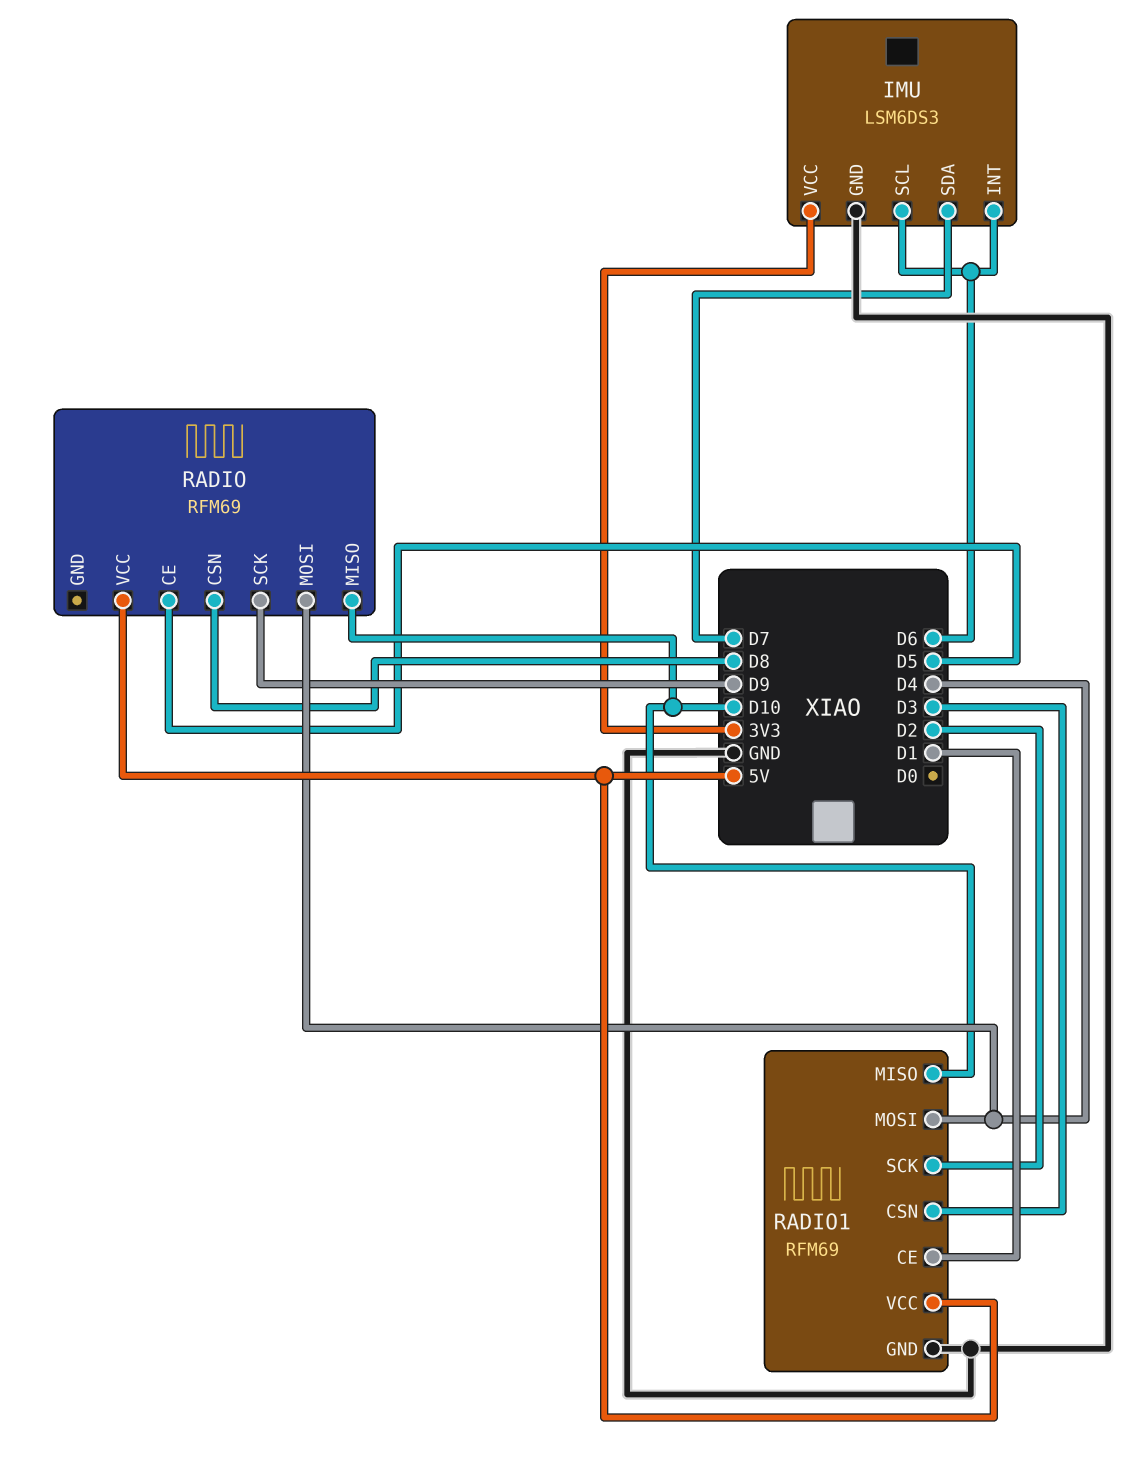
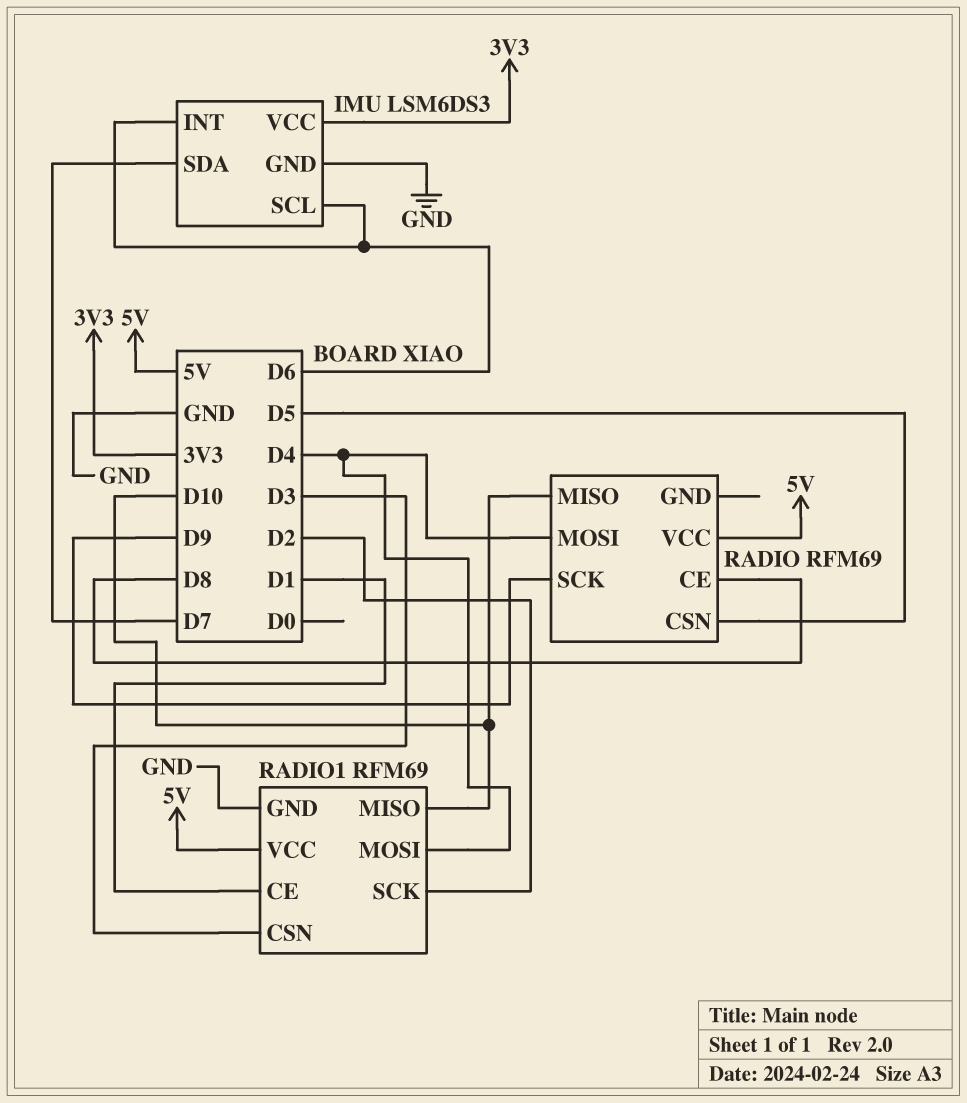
RADIO pin CE: D5 -> D8
RADIO pin CSN: D8 -> D5

